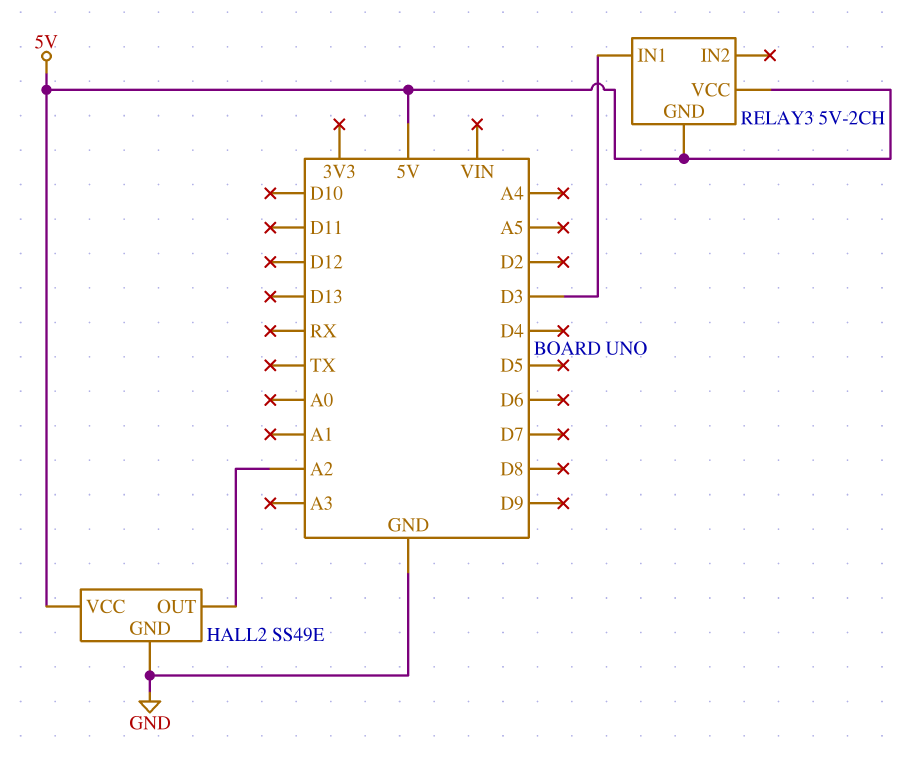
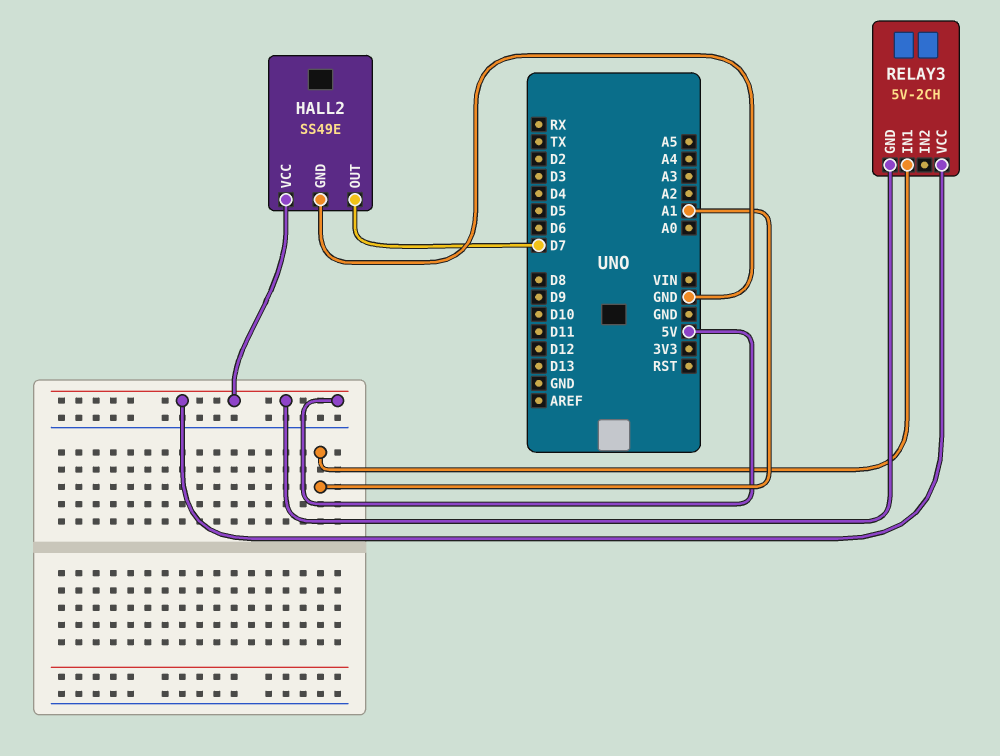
HALL2 pin OUT: A2 -> D7
RELAY3 pin IN1: D3 -> A1

